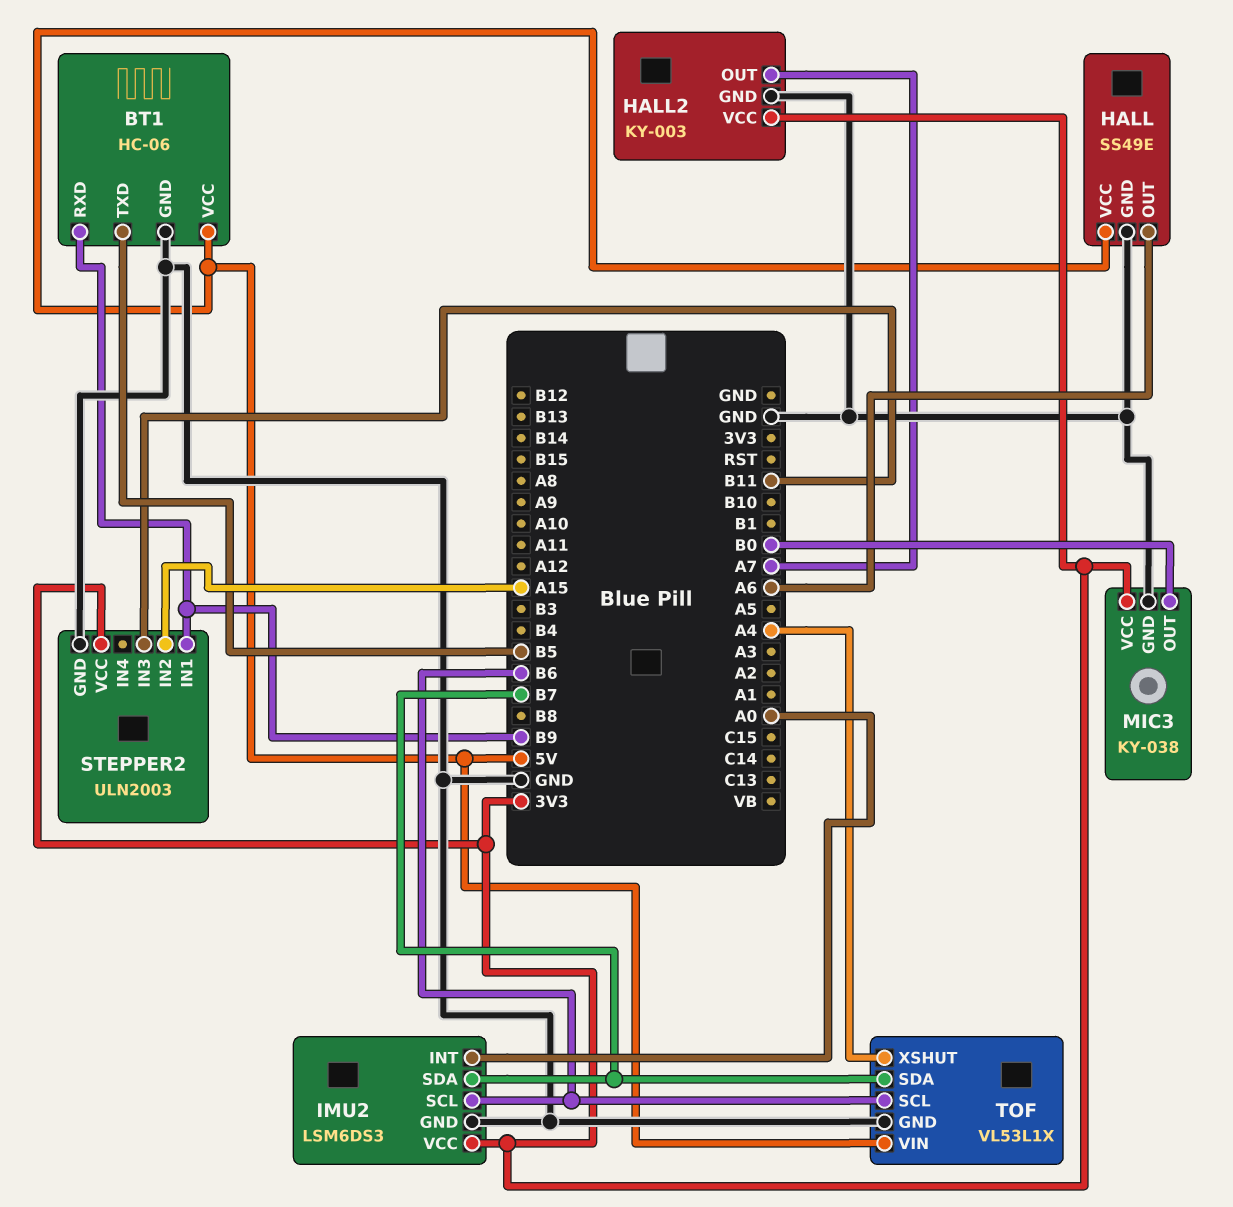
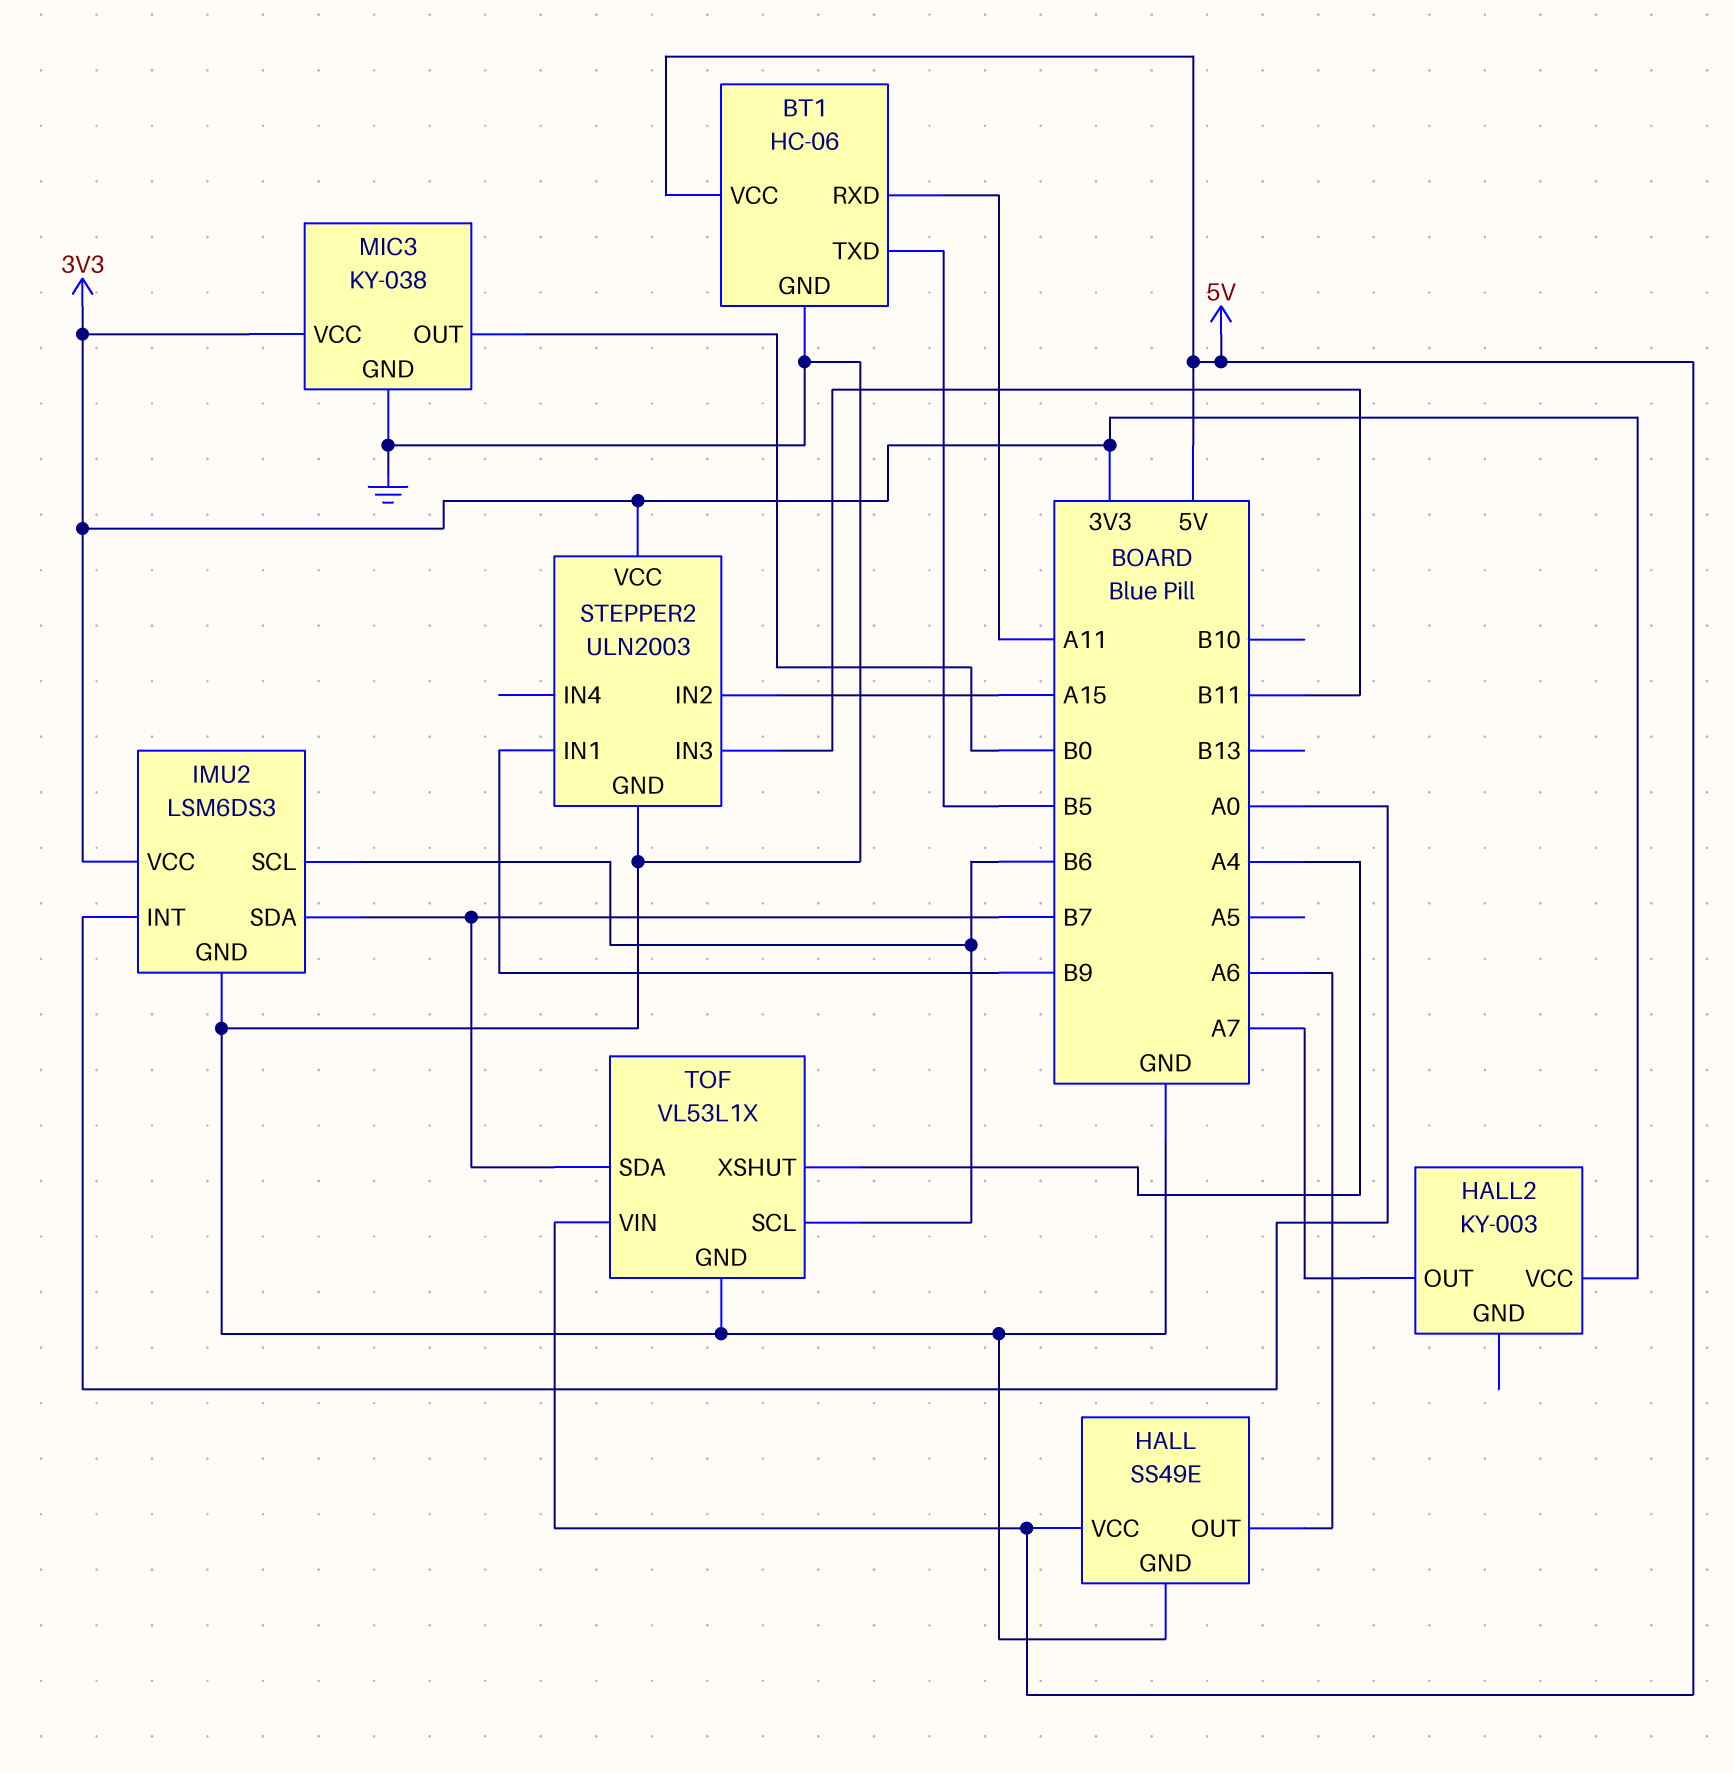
BT1 pin RXD: B9 -> A11
HALL2 pin GND: GND -> none

